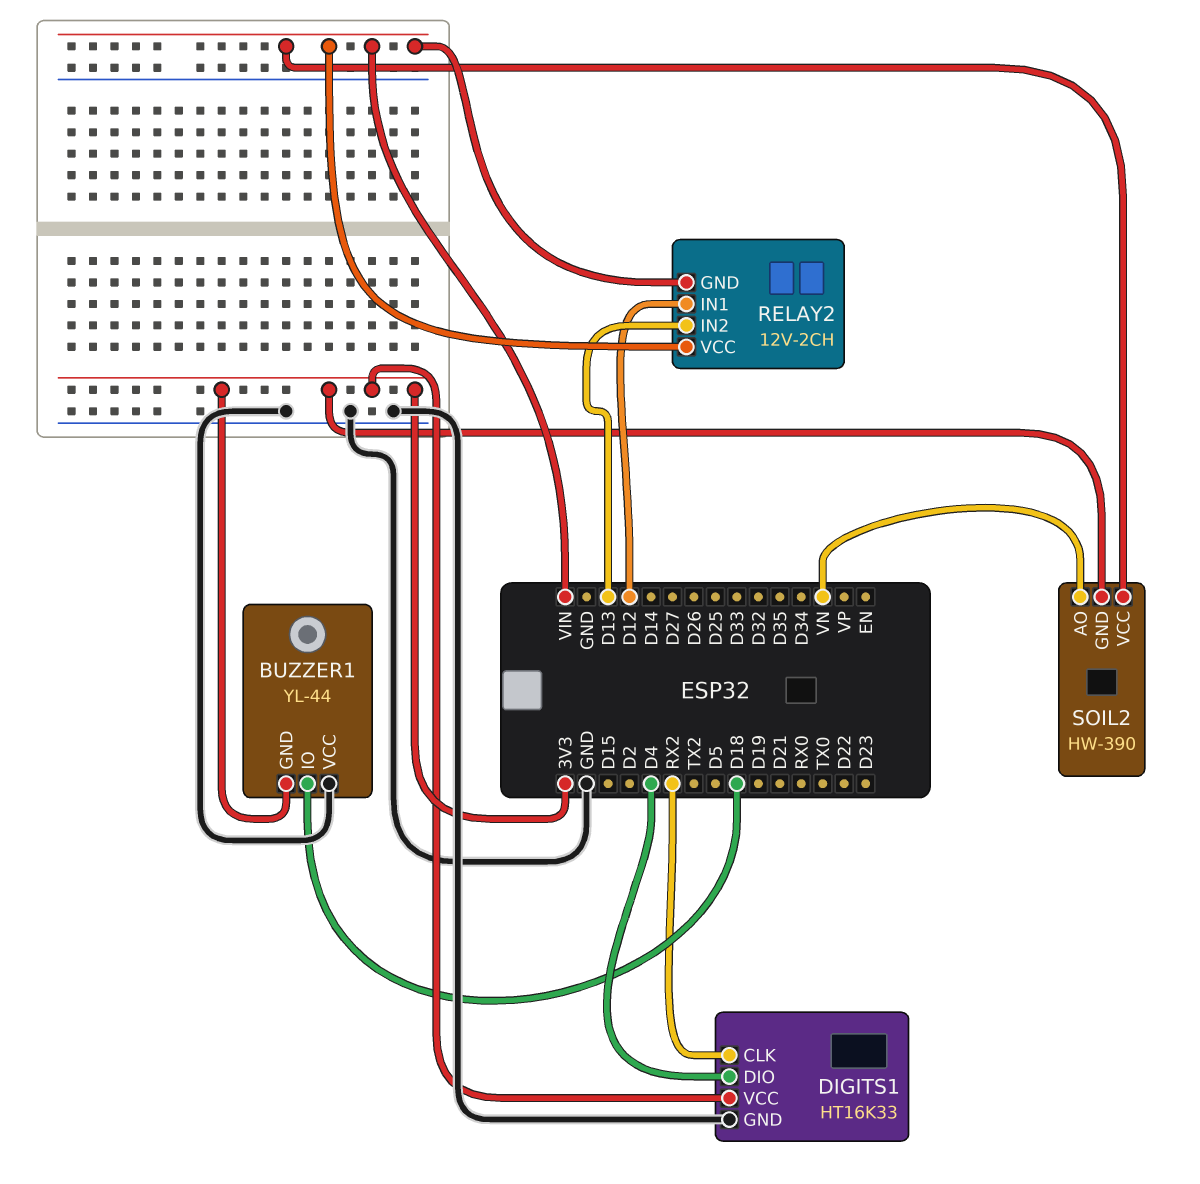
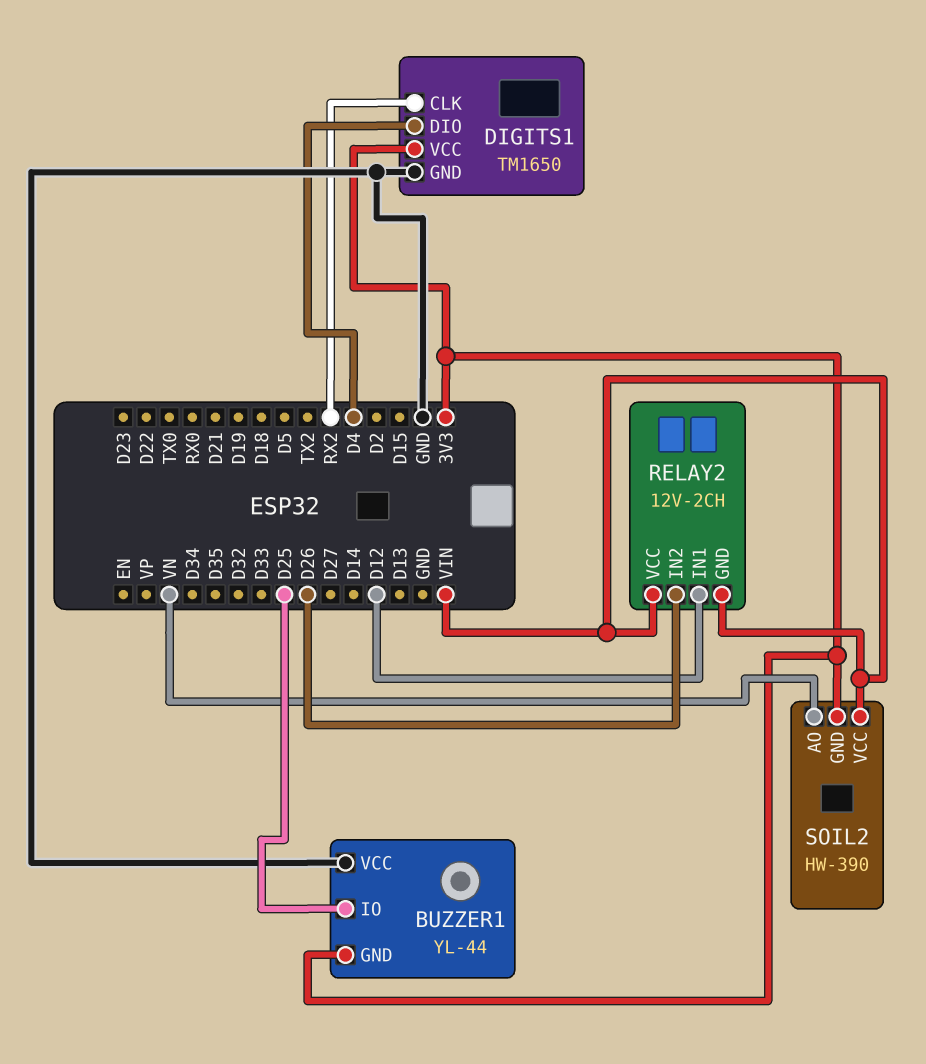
BUZZER1 pin IO: D18 -> D25
DIGITS1: HT16K33 -> TM1650
RELAY2 pin IN2: D13 -> D26

